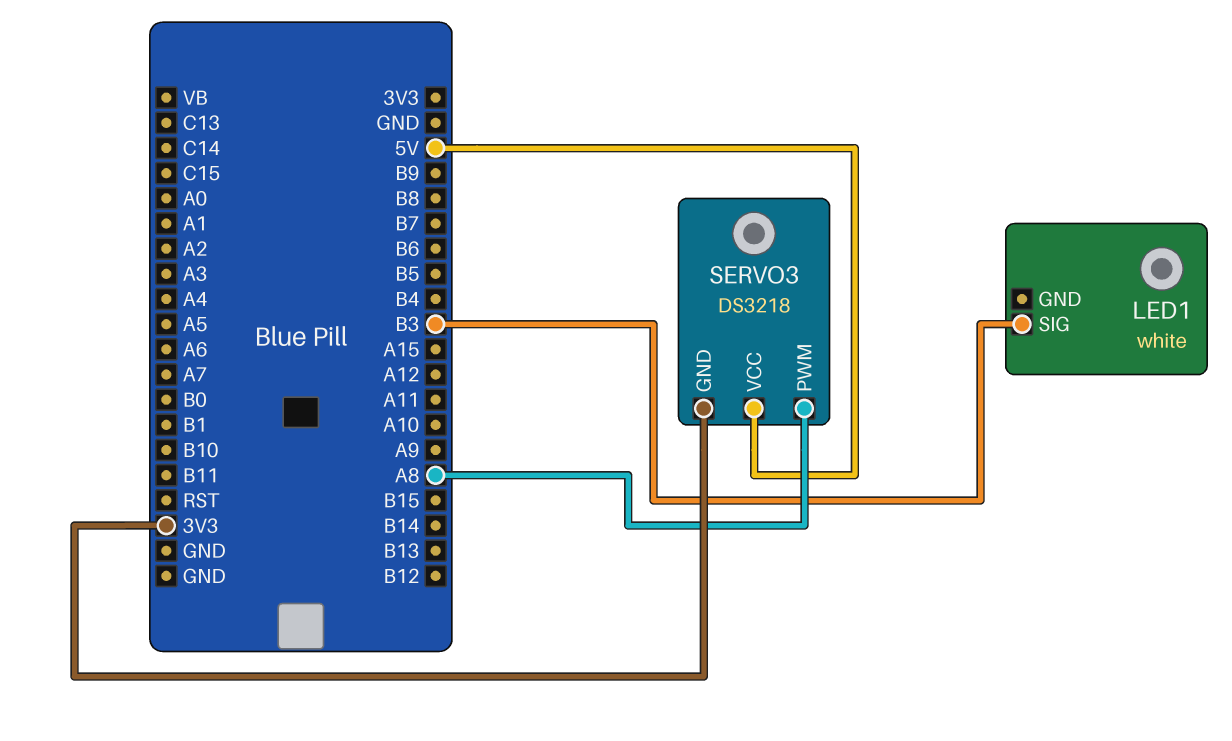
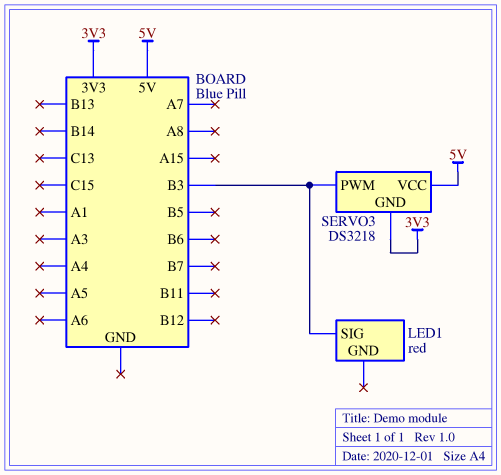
LED1: white -> red
SERVO3 pin PWM: A8 -> B3

